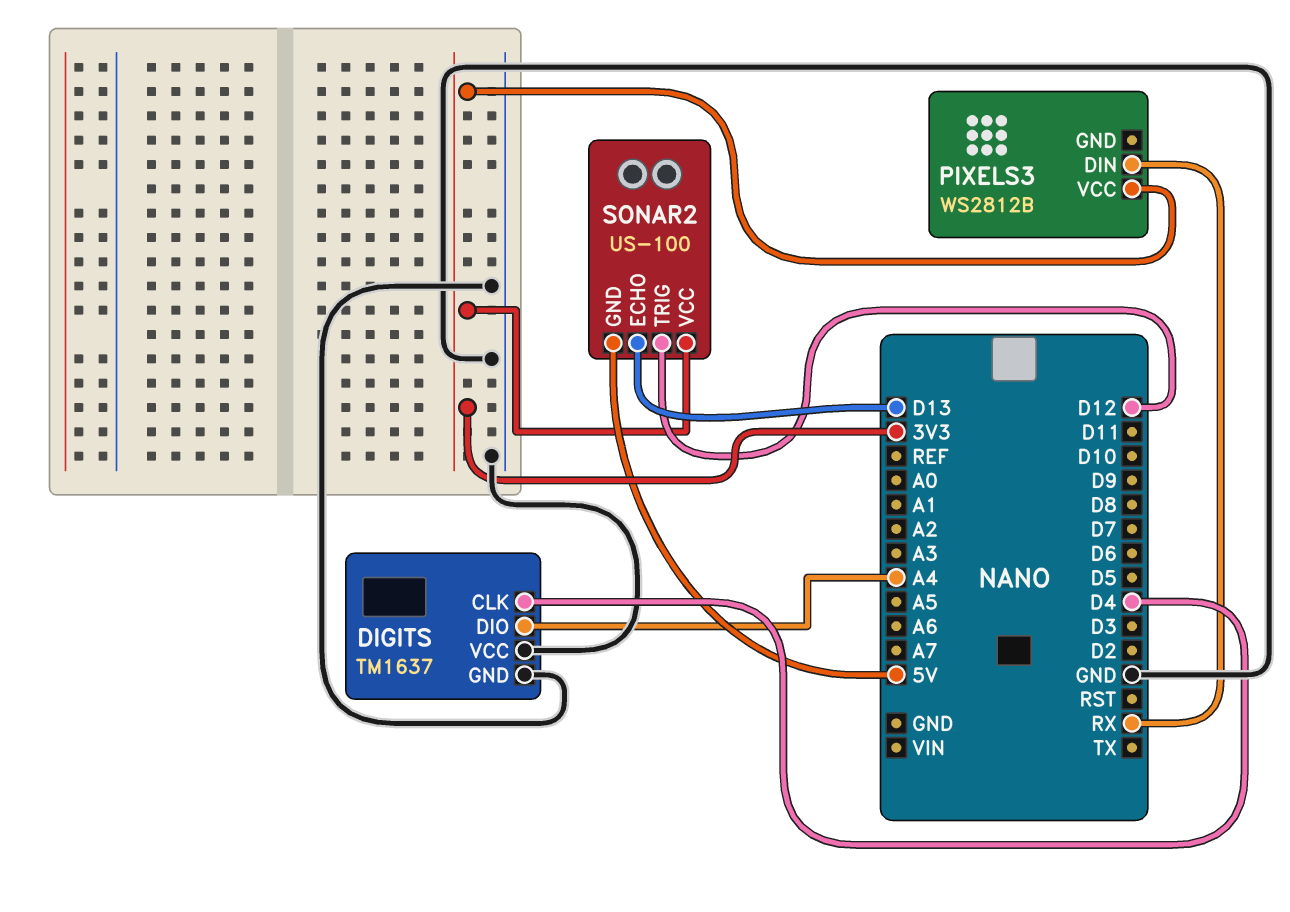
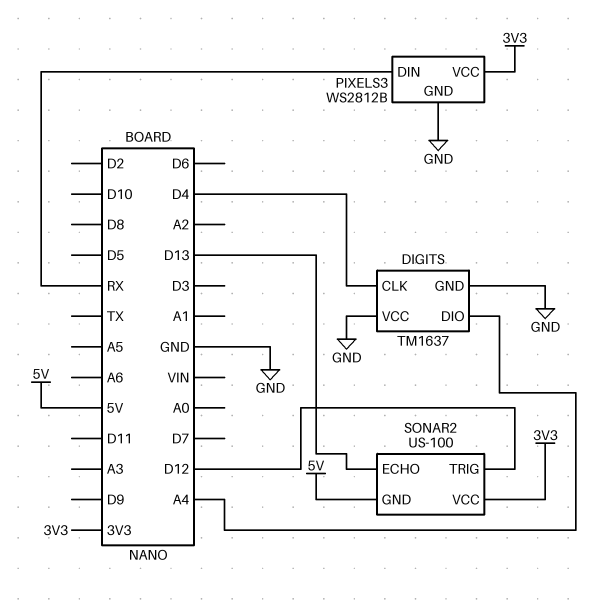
PIXELS3 pin GND: none -> GND

